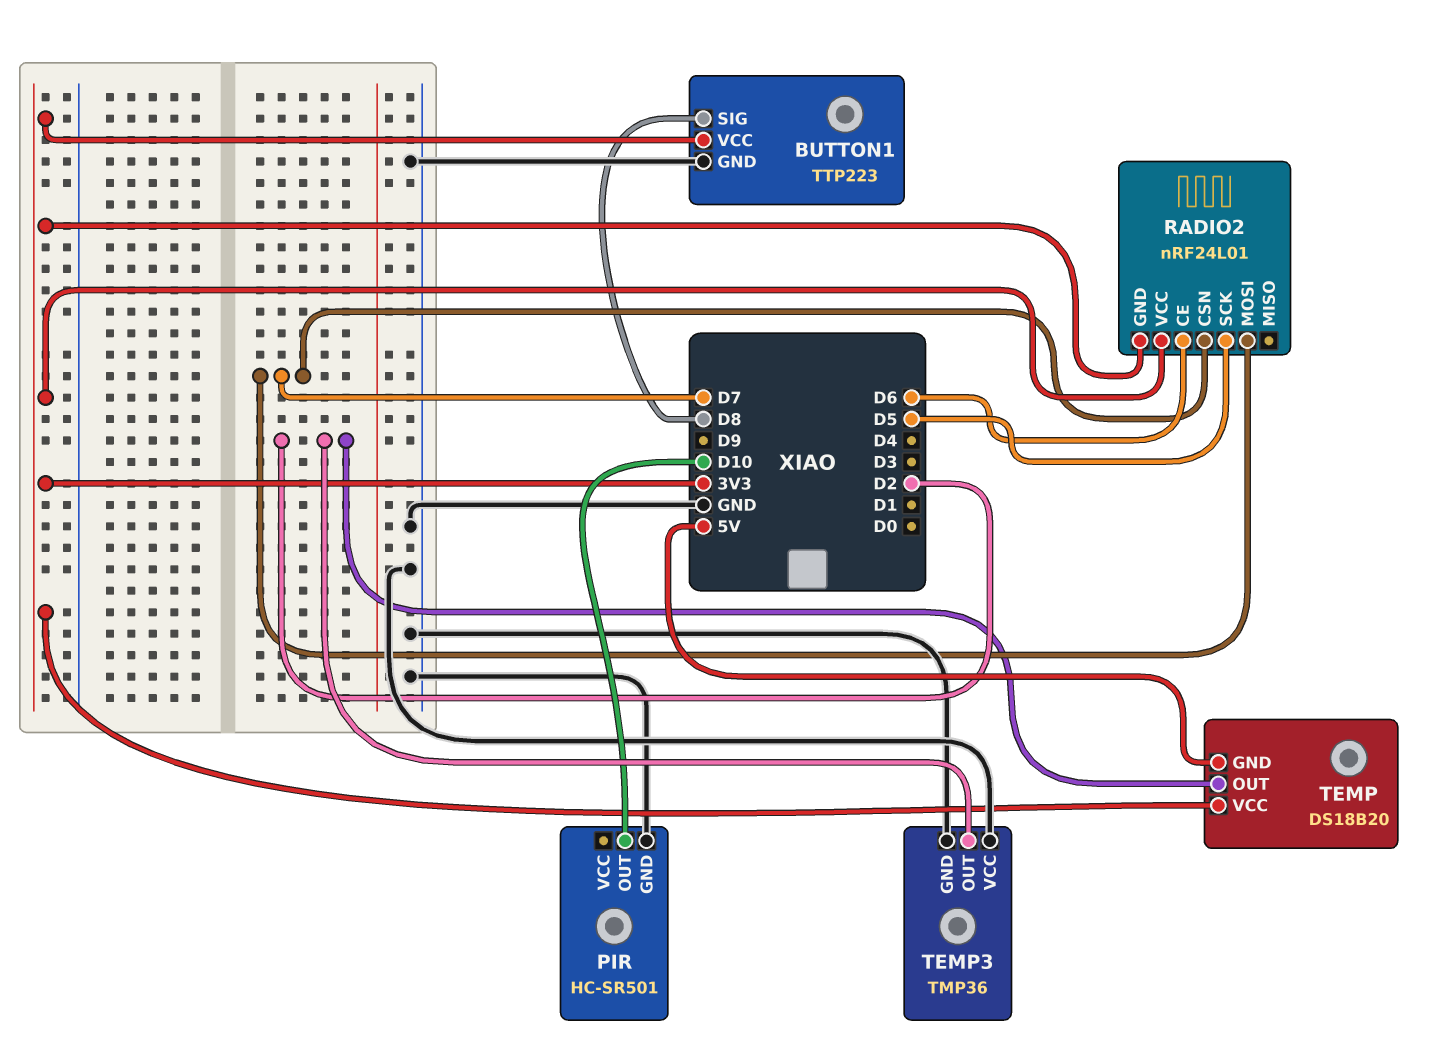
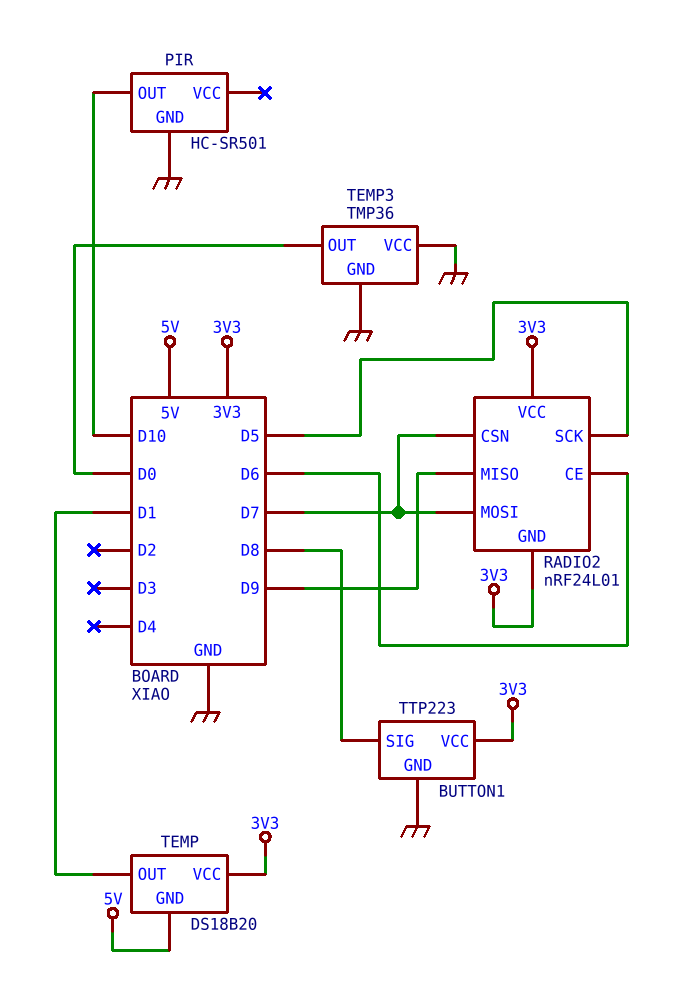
RADIO2 pin MISO: none -> D9
TEMP pin OUT: D2 -> D1
TEMP3 pin OUT: D2 -> D0

